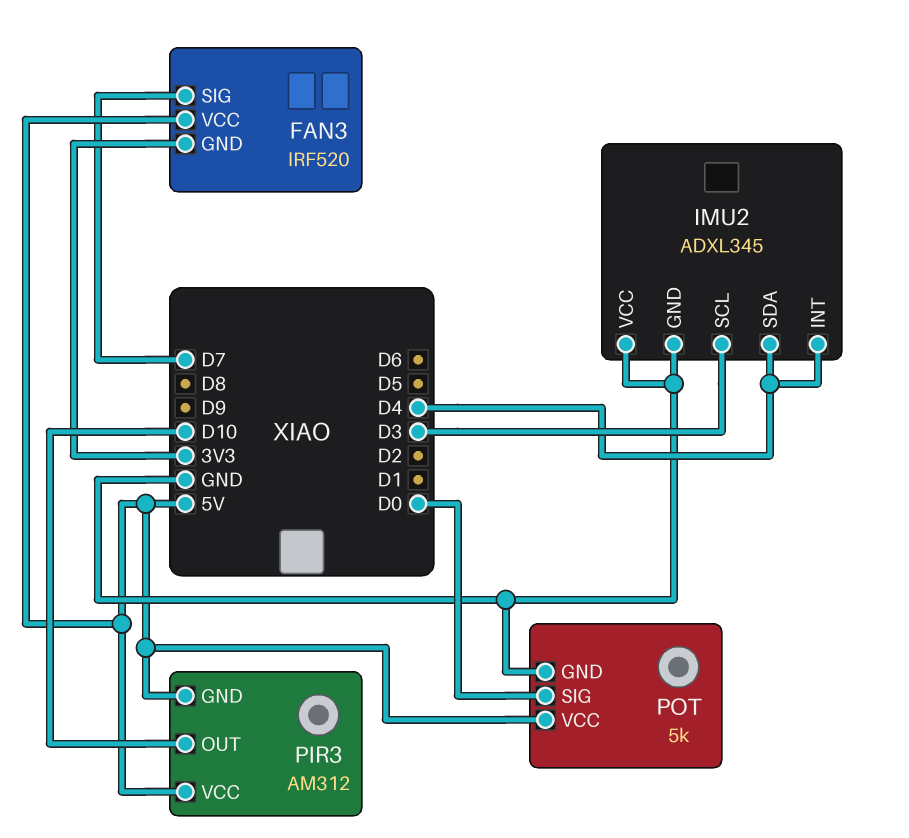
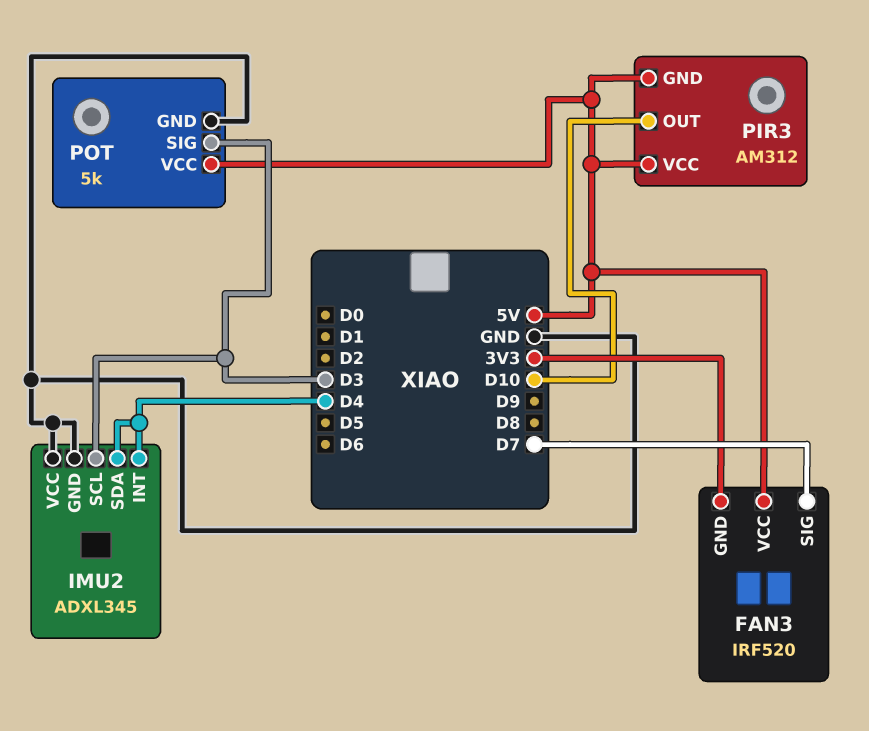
POT pin SIG: D0 -> D3

